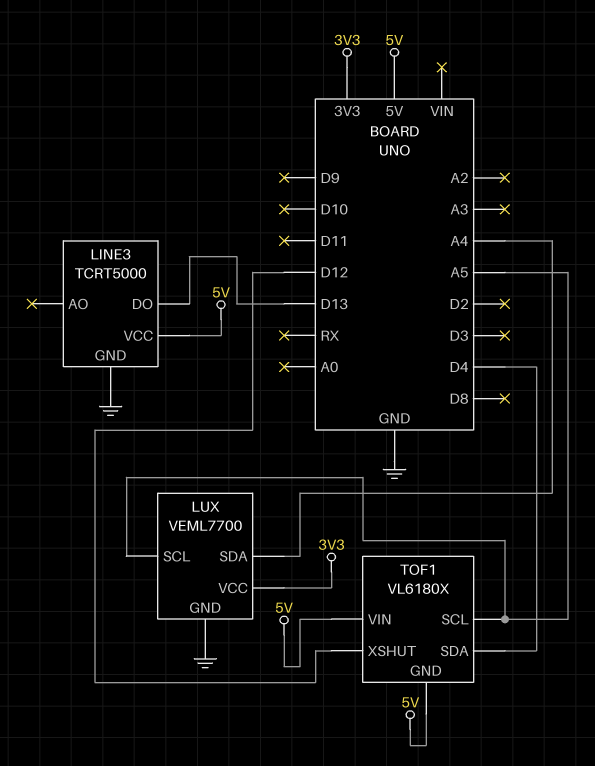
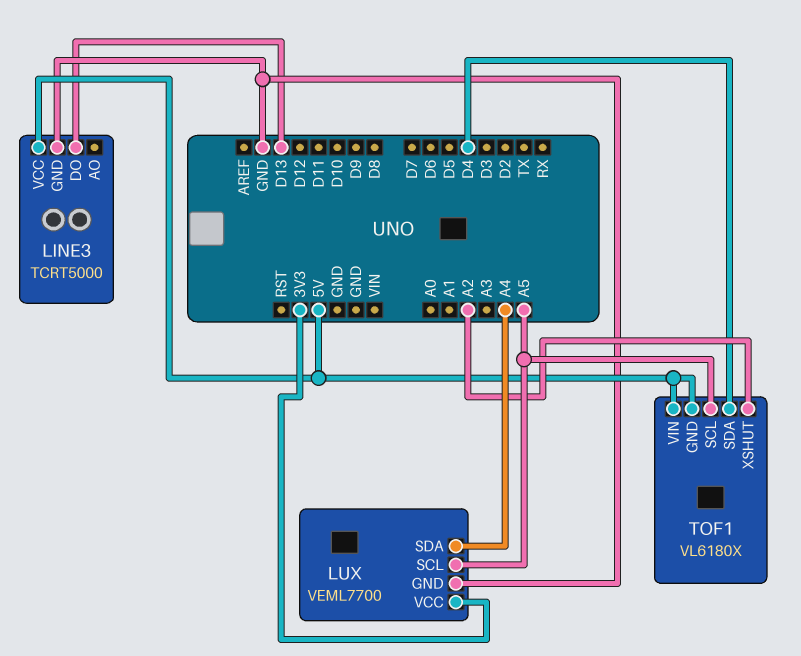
TOF1 pin XSHUT: D12 -> A2

